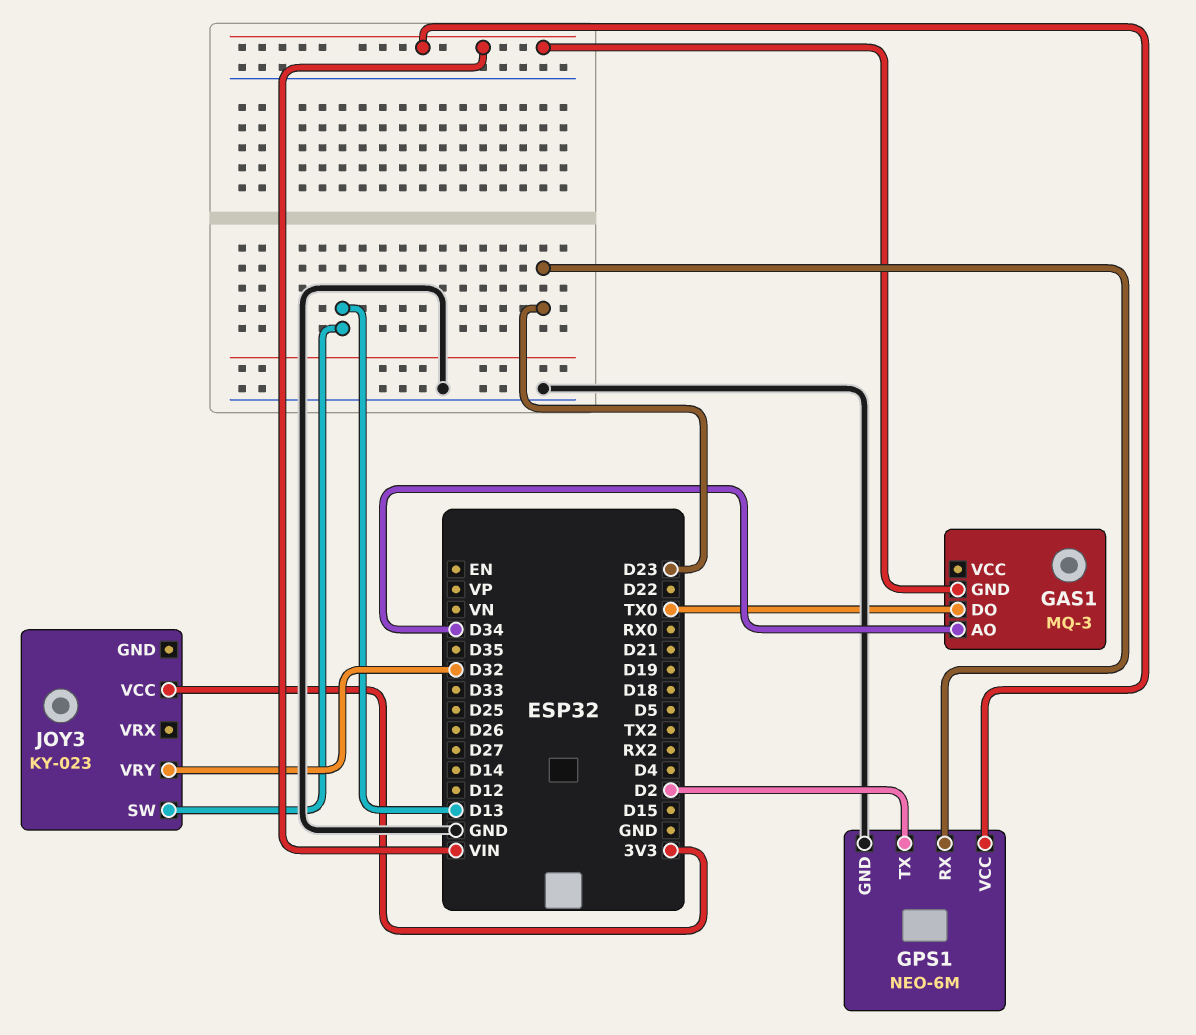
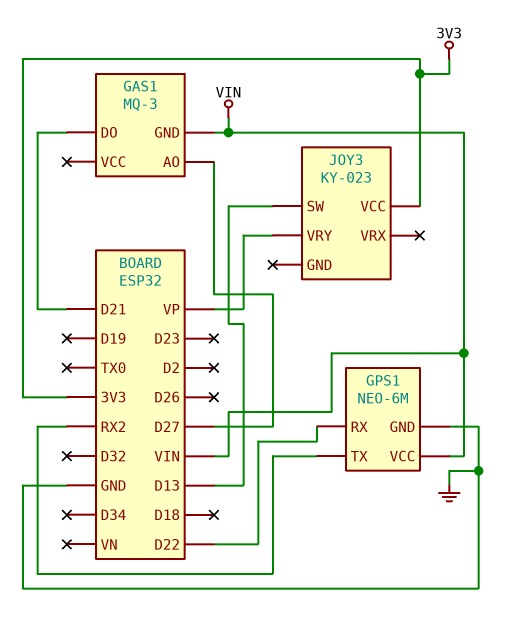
GAS1 pin AO: D34 -> D27
GAS1 pin DO: TX0 -> D21
GPS1 pin RX: D23 -> D22
GPS1 pin TX: D2 -> RX2
JOY3 pin VRY: D32 -> VP

